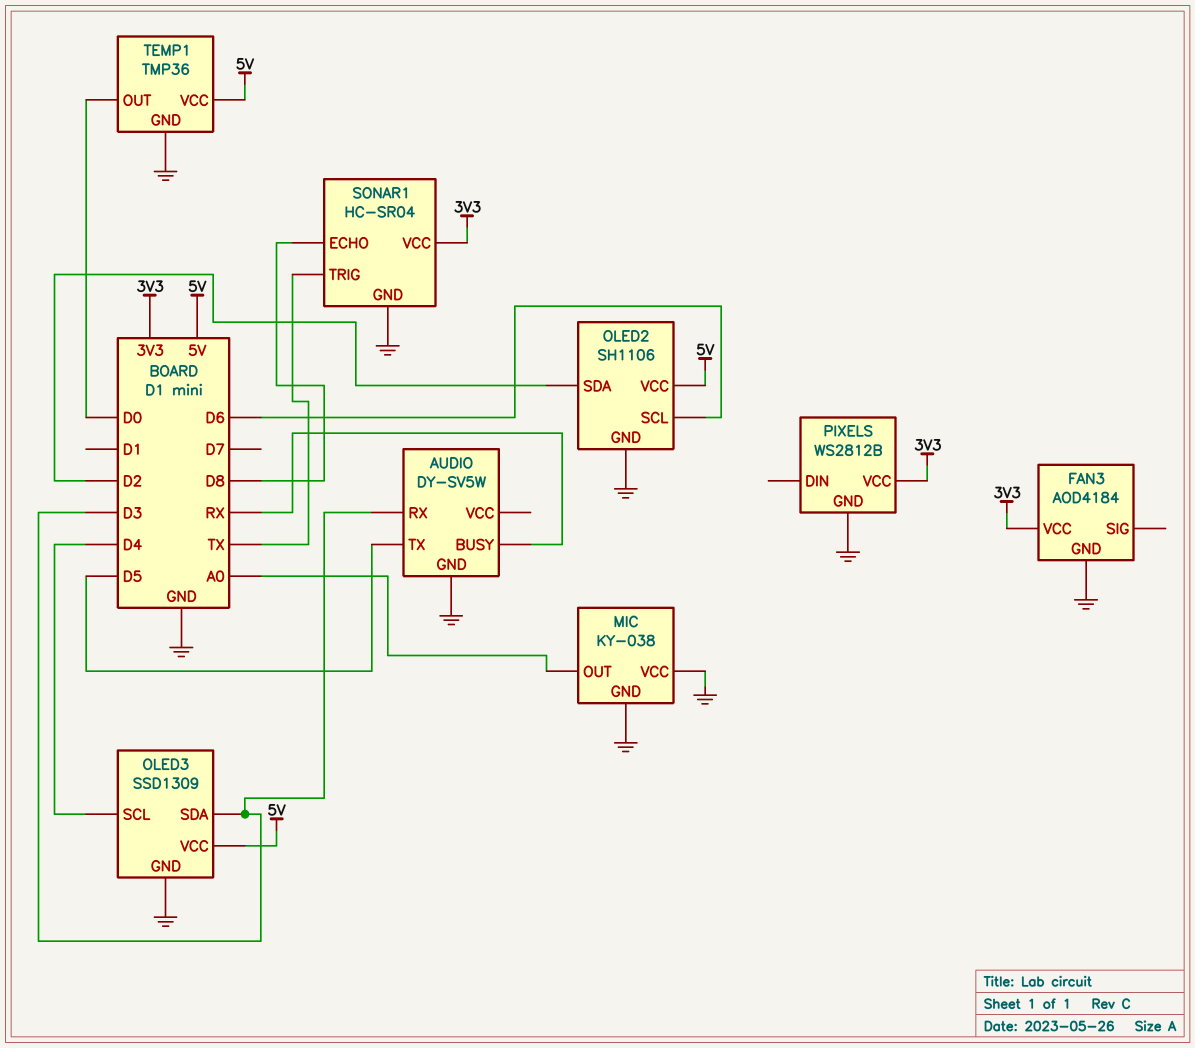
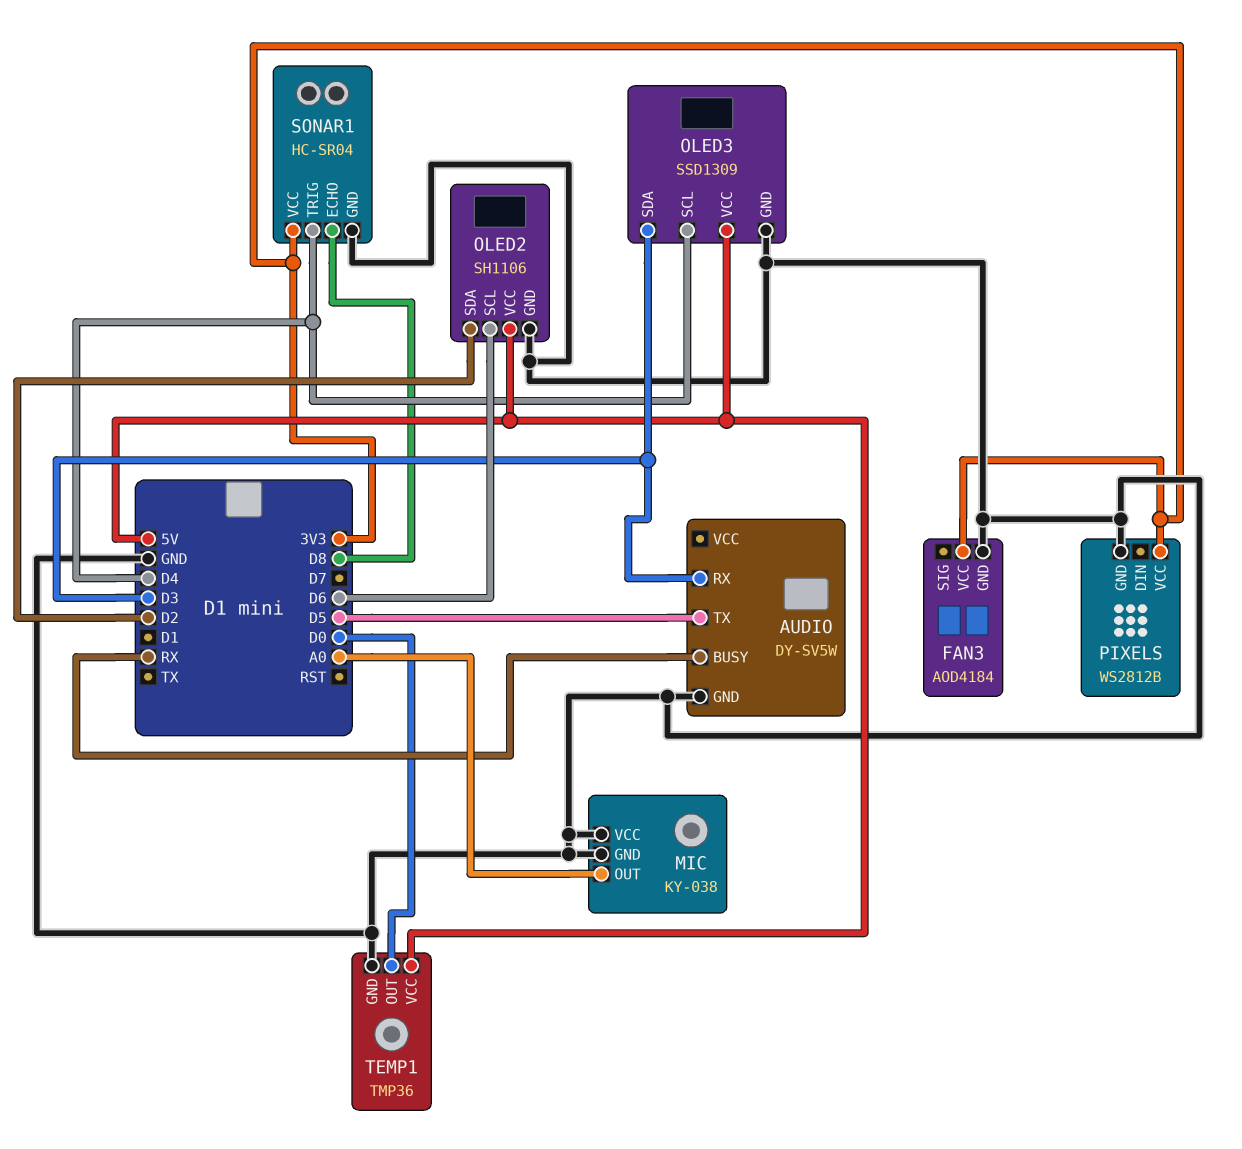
SONAR1 pin TRIG: TX -> D4

